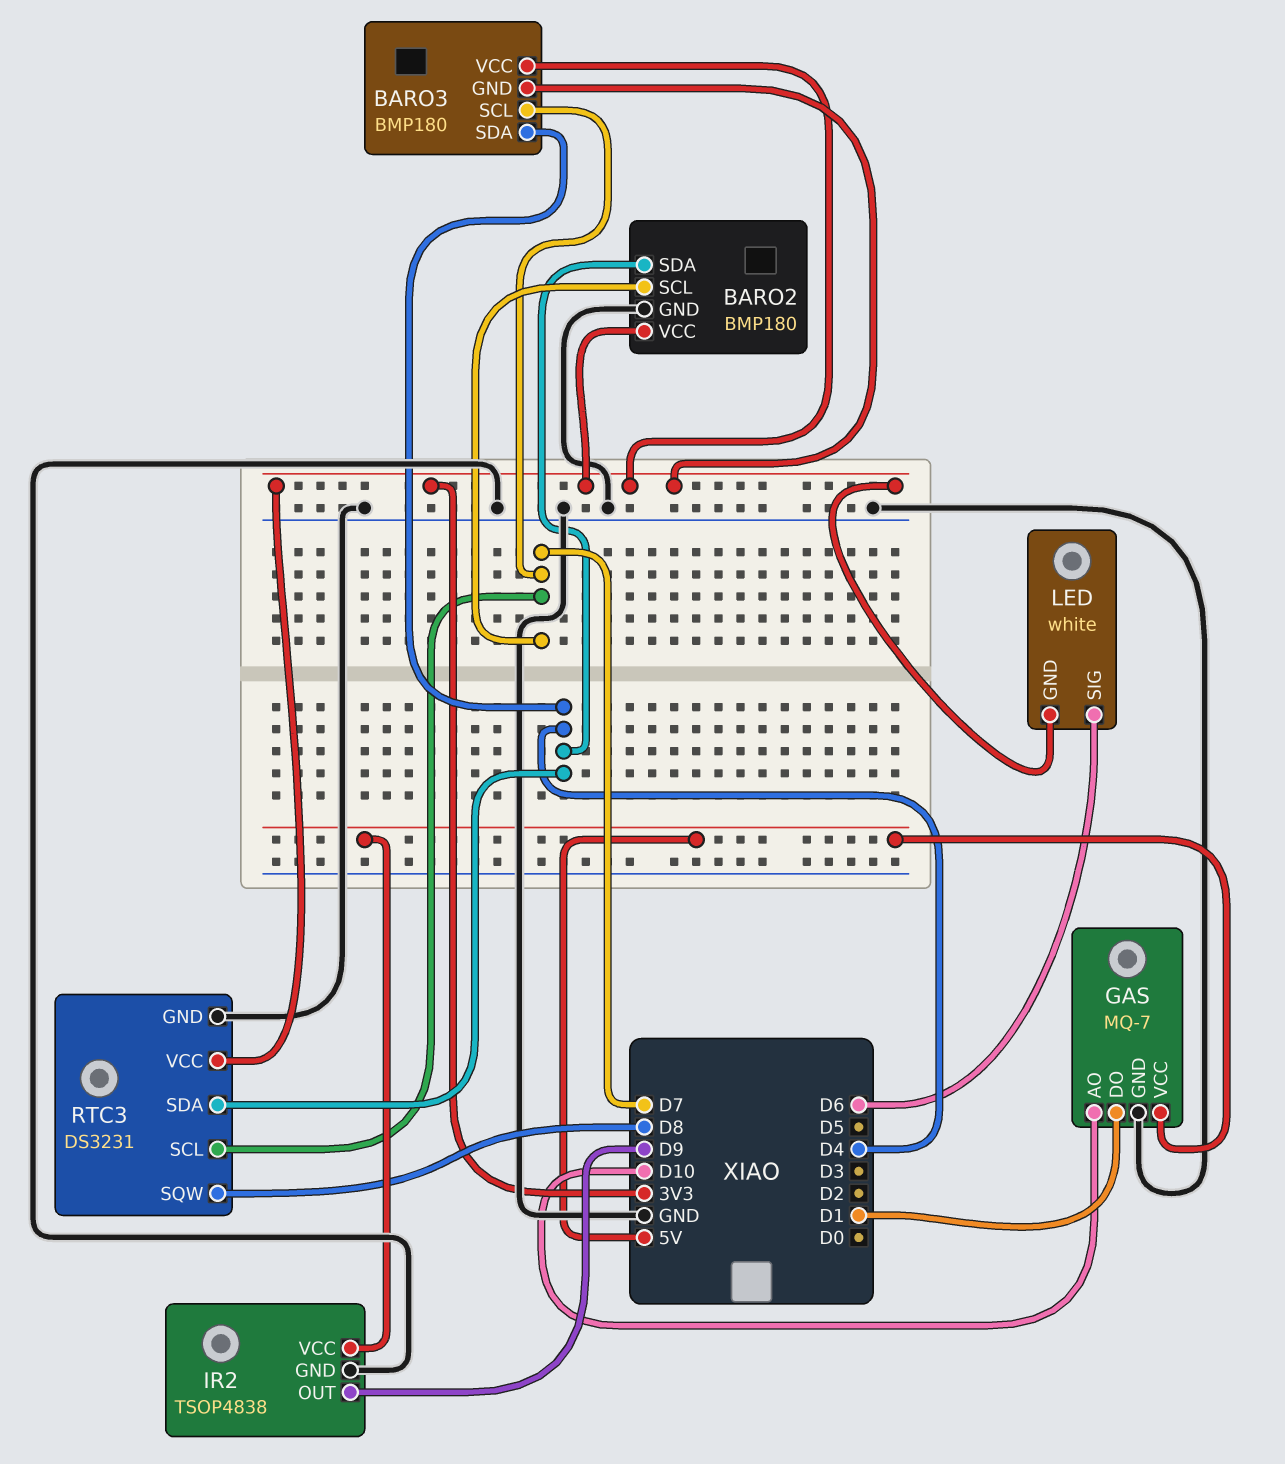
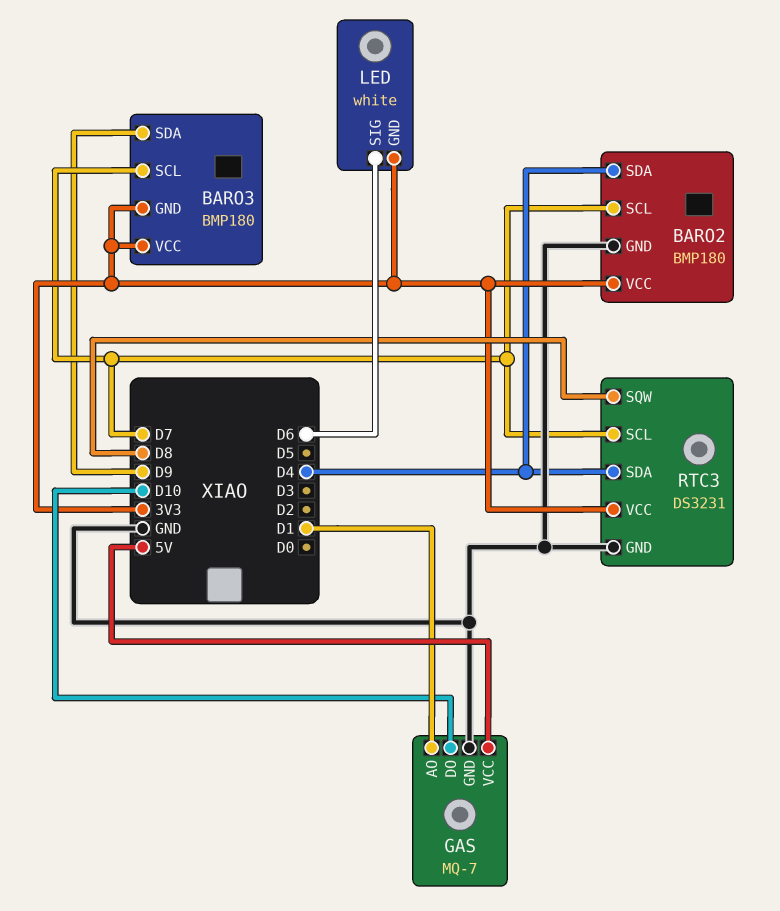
BARO3 pin SDA: D4 -> D9
GAS pin AO: D10 -> D1
GAS pin DO: D1 -> D10
IR2: TSOP4838 -> none
IR2 pin GND: GND -> none
IR2 pin OUT: D9 -> none
IR2 pin VCC: 5V -> none

